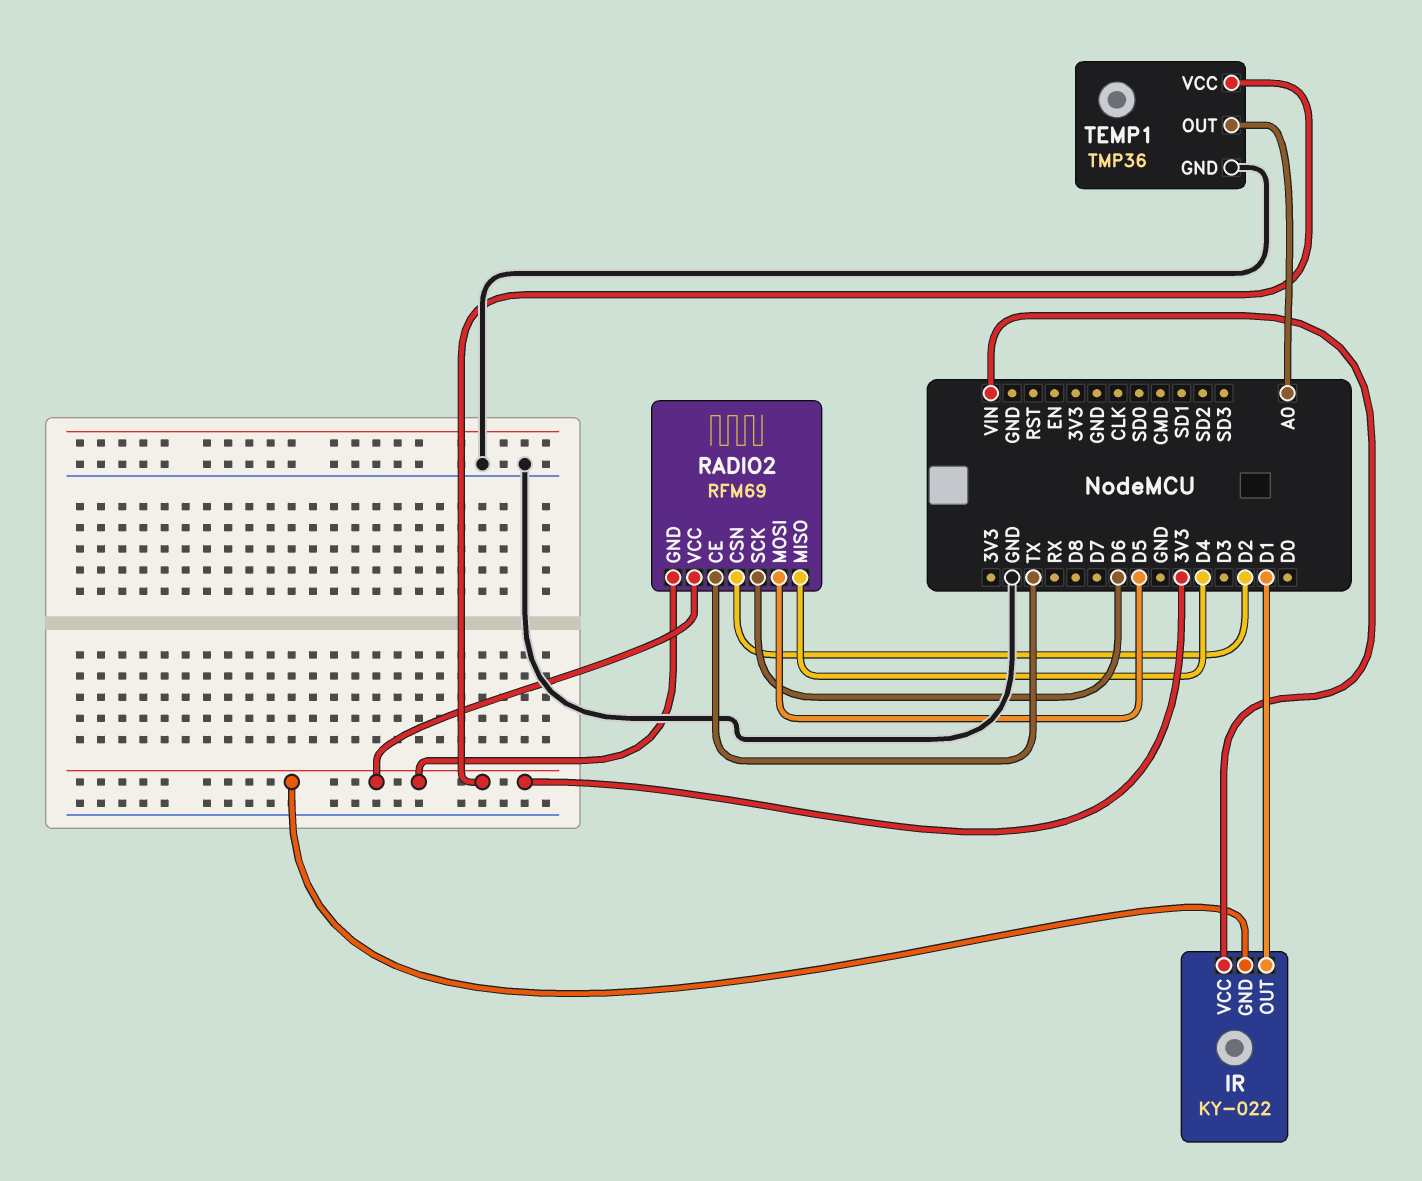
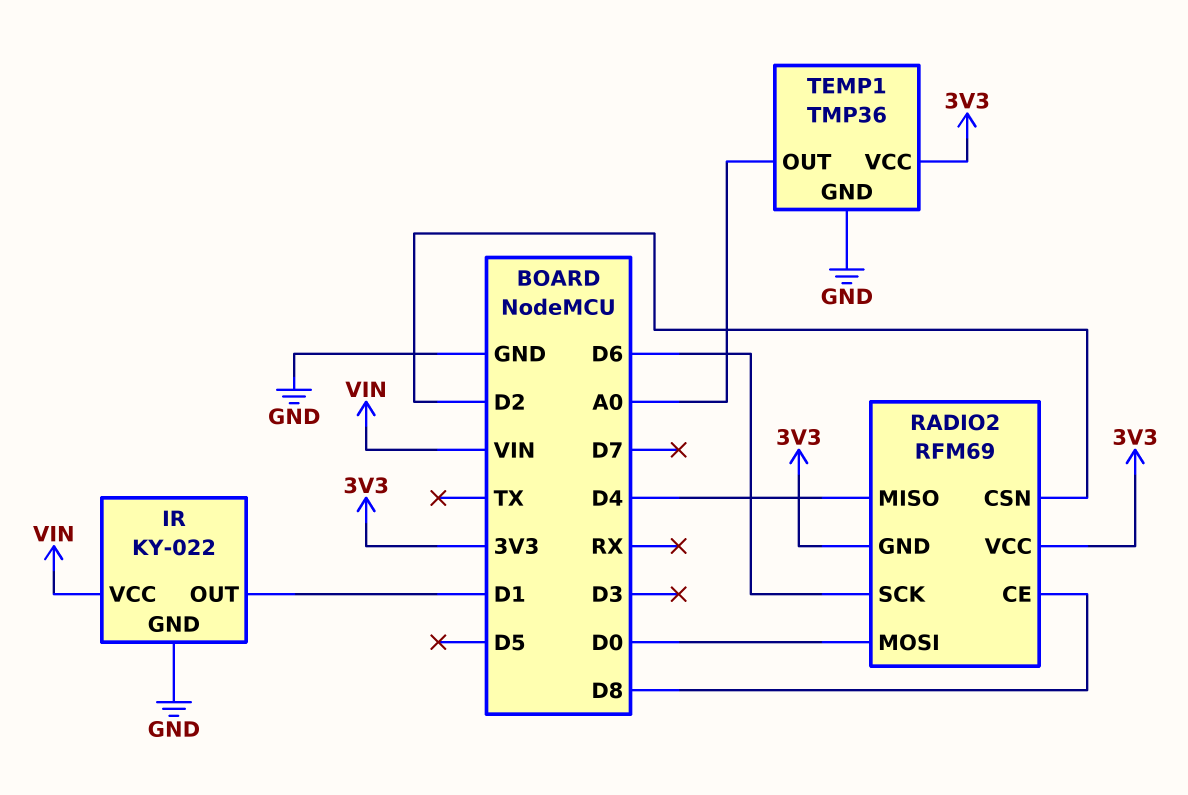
IR pin GND: 3V3 -> GND
RADIO2 pin CE: TX -> D8
RADIO2 pin MOSI: D5 -> D0

